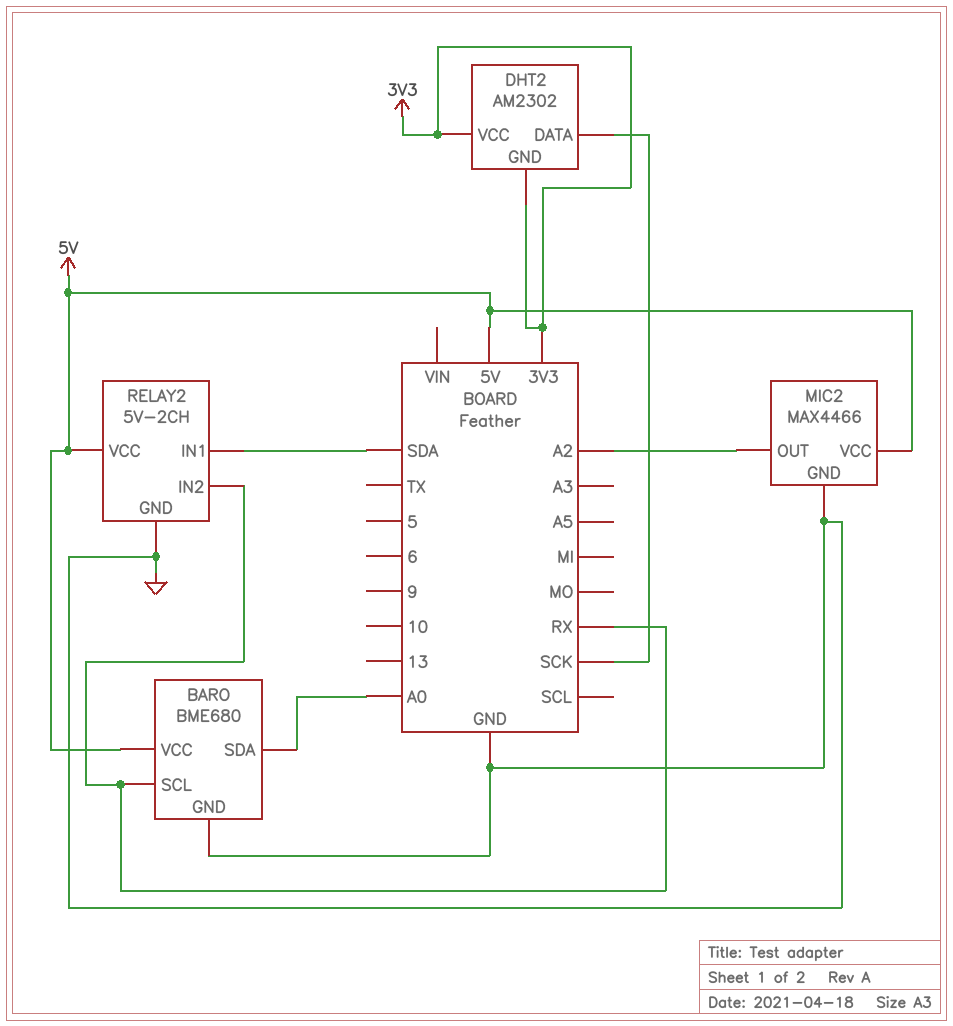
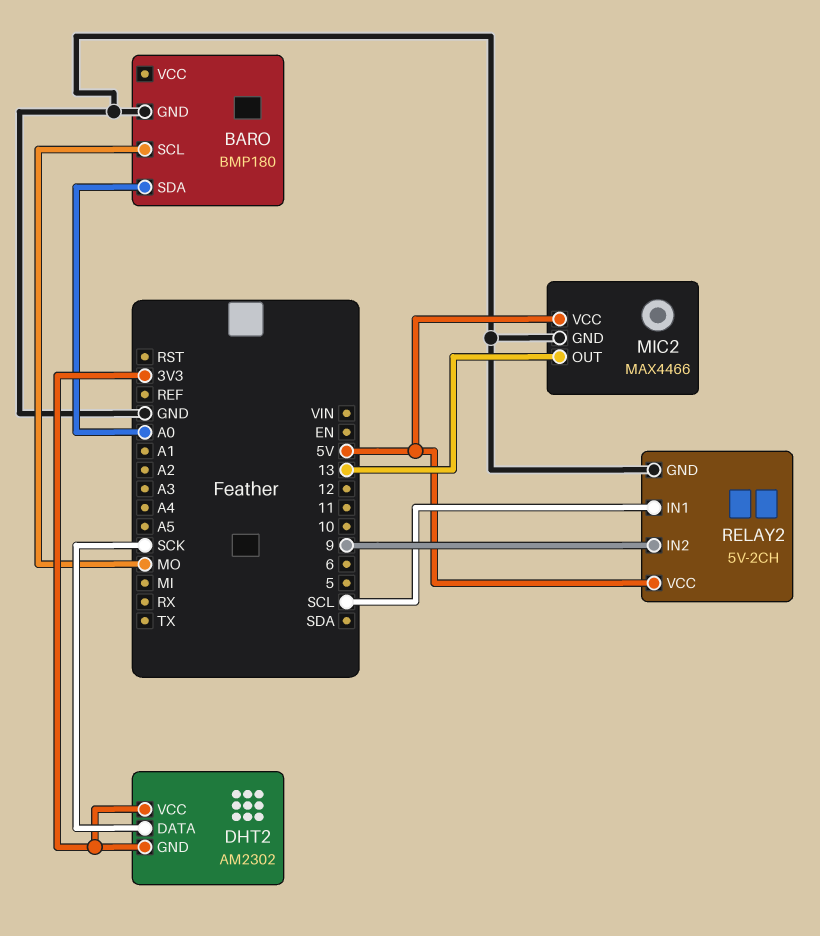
BARO: BME680 -> BMP180
BARO pin SCL: RX -> MO
BARO pin VCC: 5V -> none
MIC2 pin OUT: A2 -> 13
RELAY2 pin IN1: SDA -> SCL
RELAY2 pin IN2: RX -> 9

